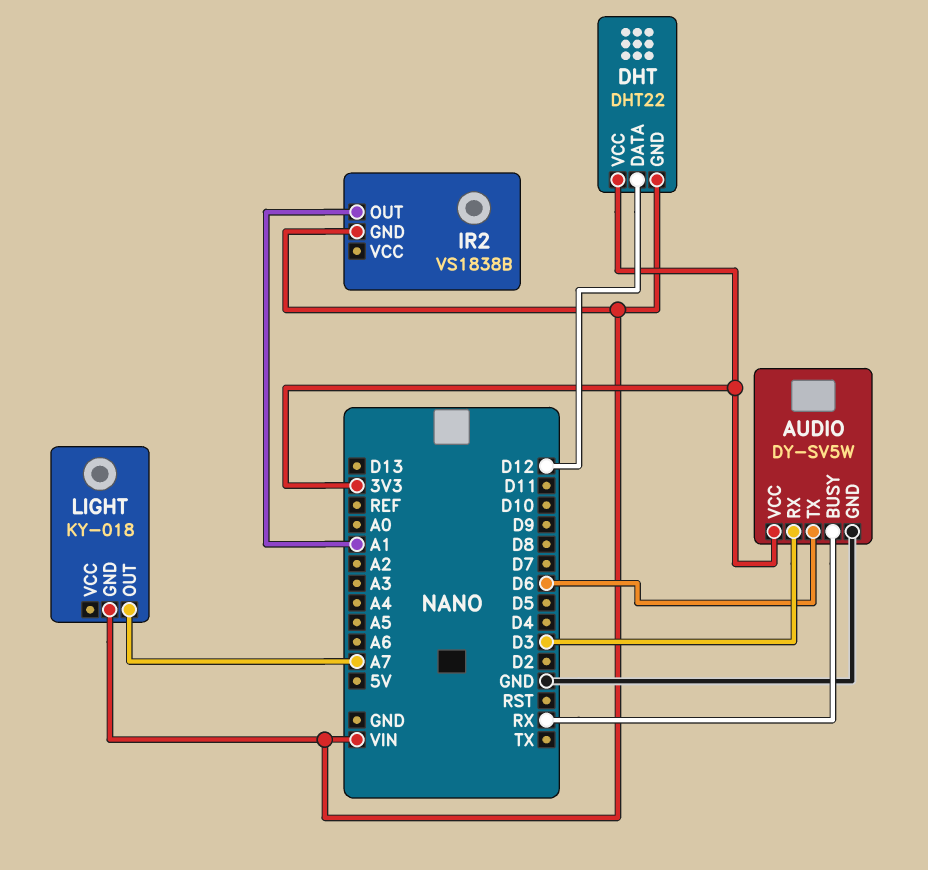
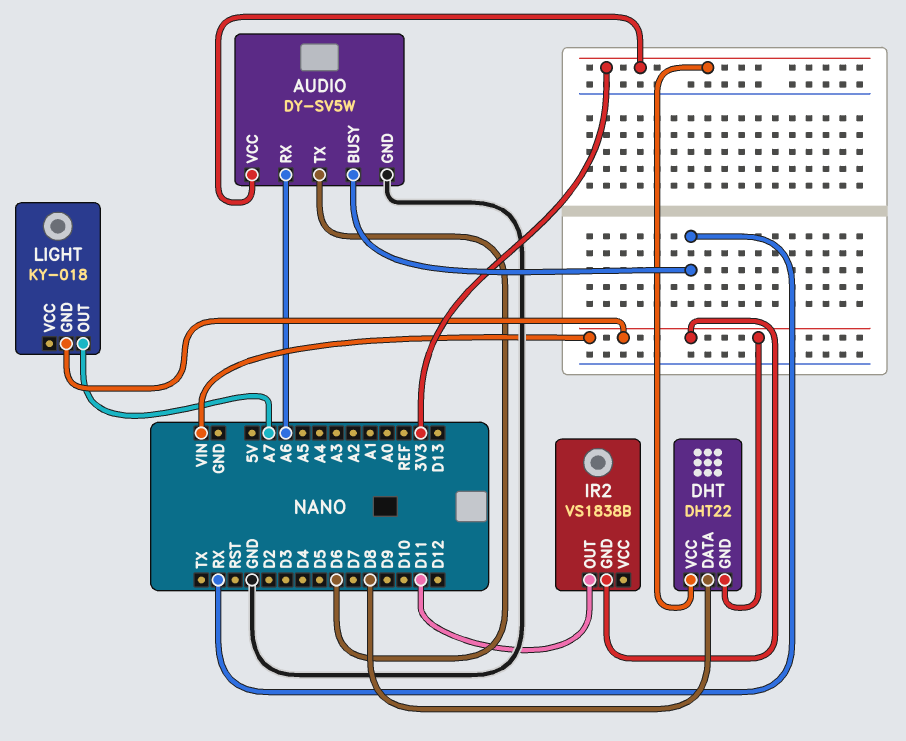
AUDIO pin RX: D3 -> A6
DHT pin DATA: D12 -> D8
IR2 pin OUT: A1 -> D11

